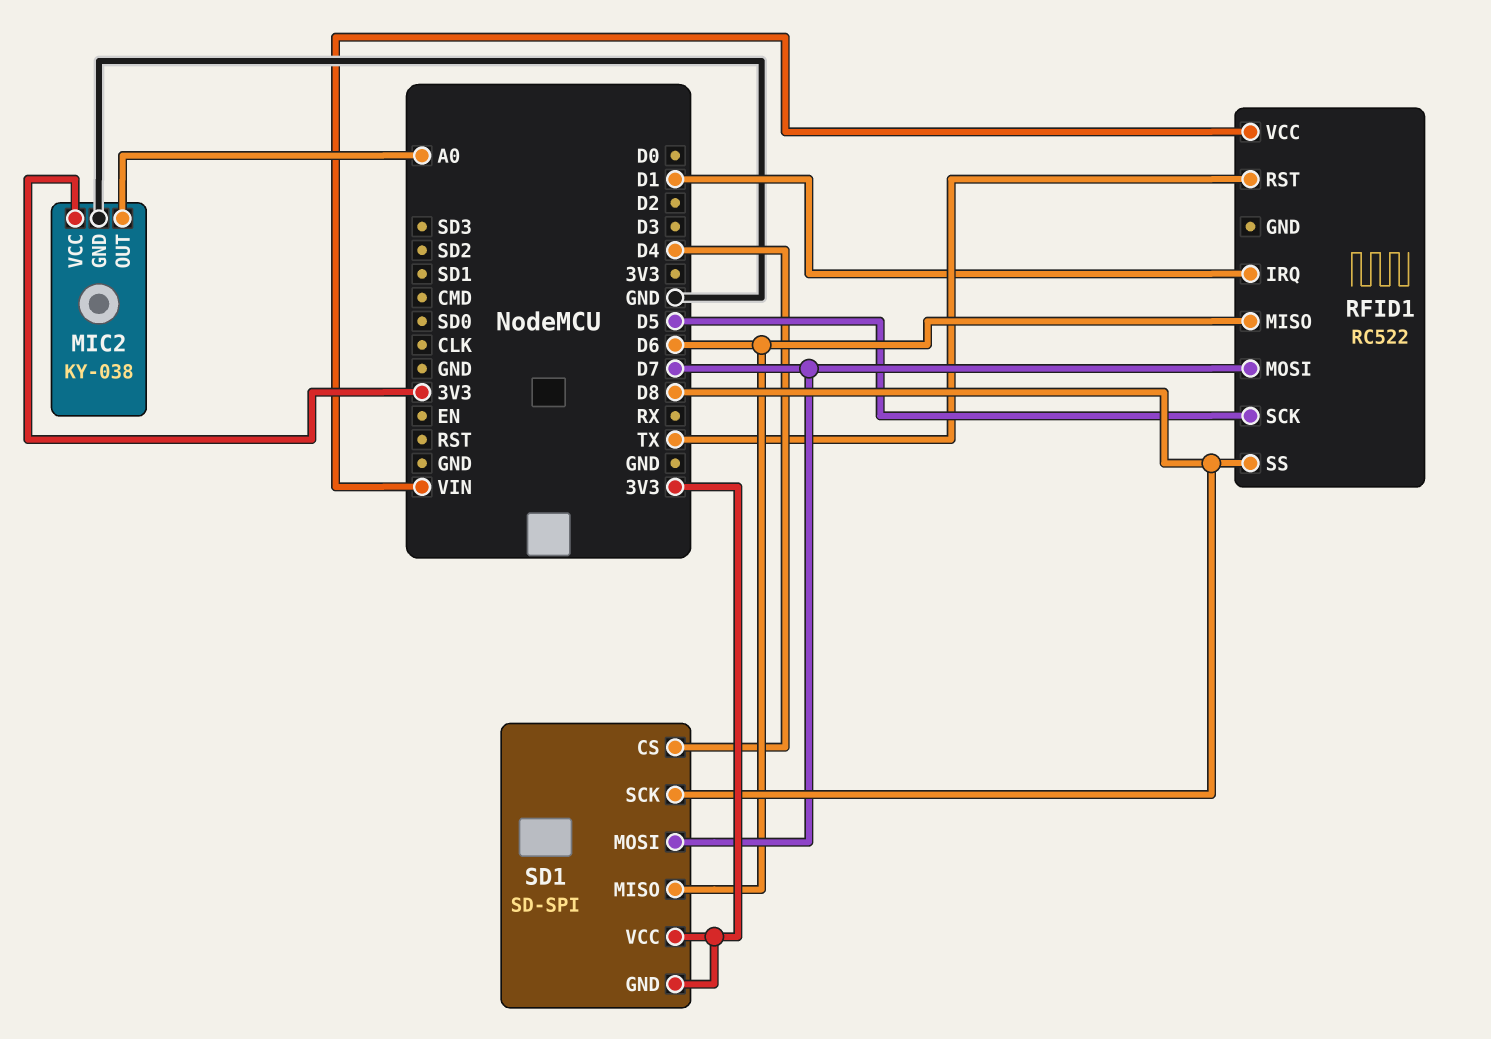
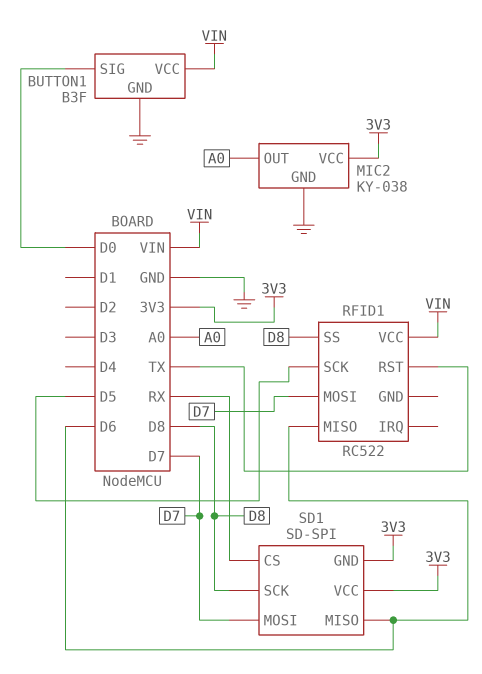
BUTTON1: none -> B3F
BUTTON1 pin GND: none -> GND
BUTTON1 pin SIG: none -> D0
BUTTON1 pin VCC: none -> VIN
RFID1 pin IRQ: D1 -> none
SD1 pin CS: D4 -> RX

